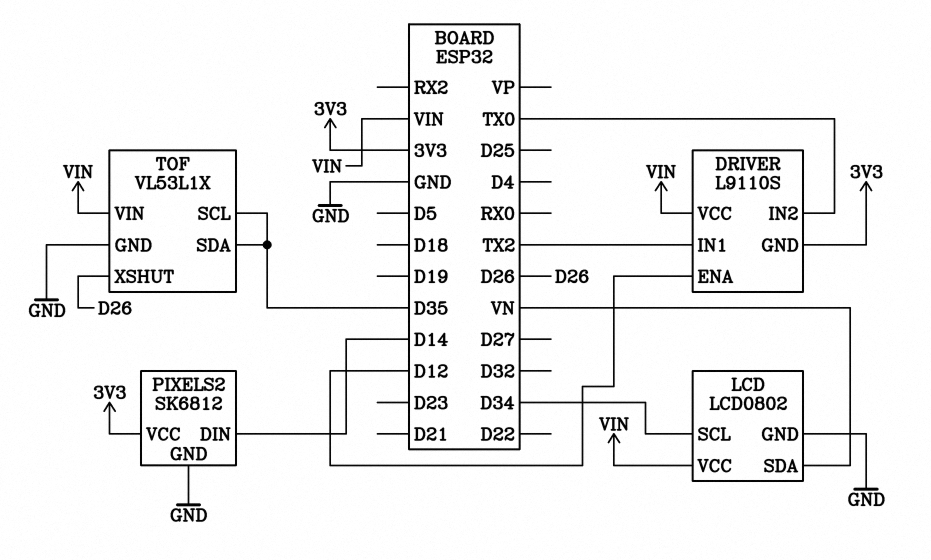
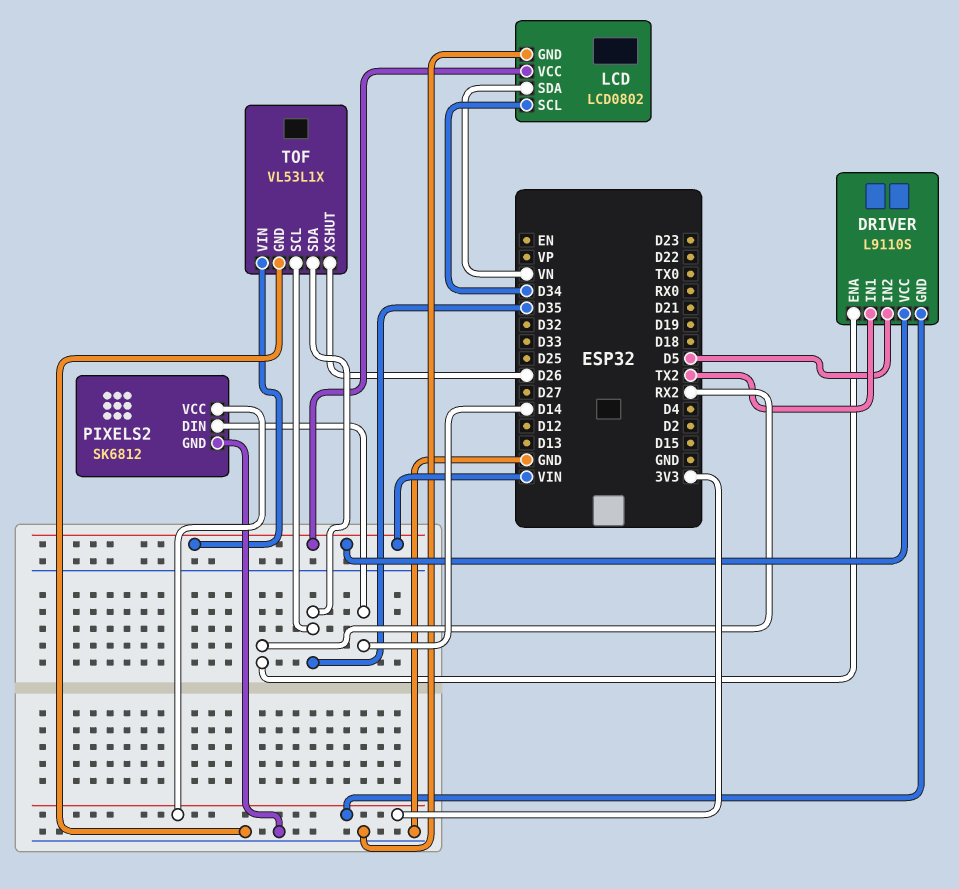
DRIVER pin ENA: D12 -> RX2
DRIVER pin IN2: TX0 -> D5

